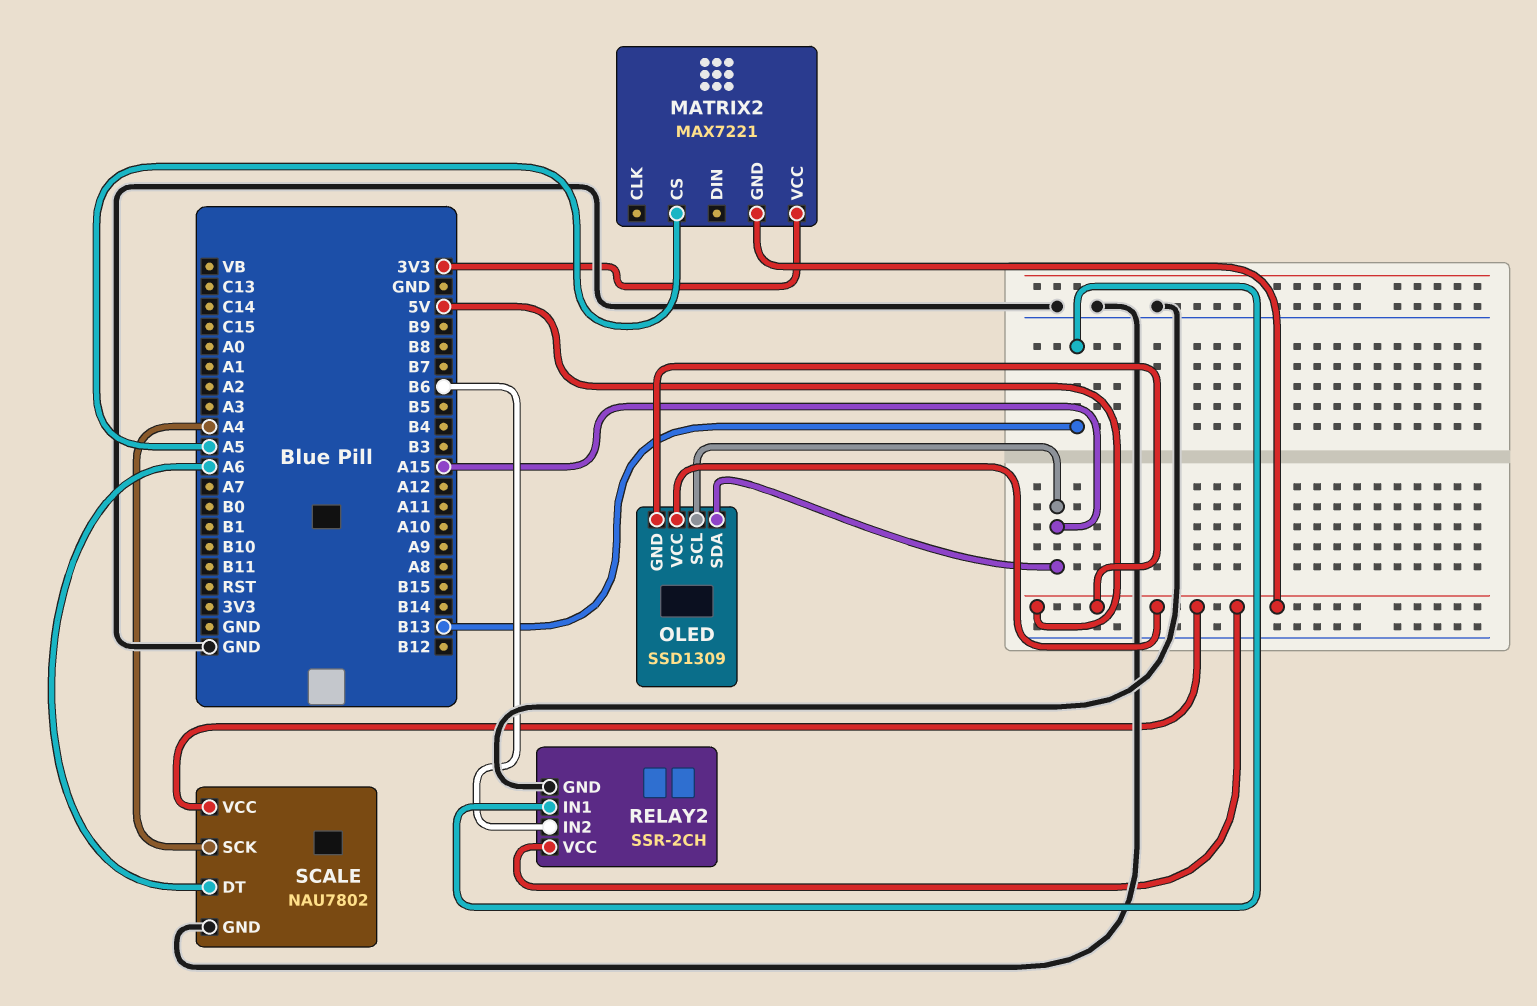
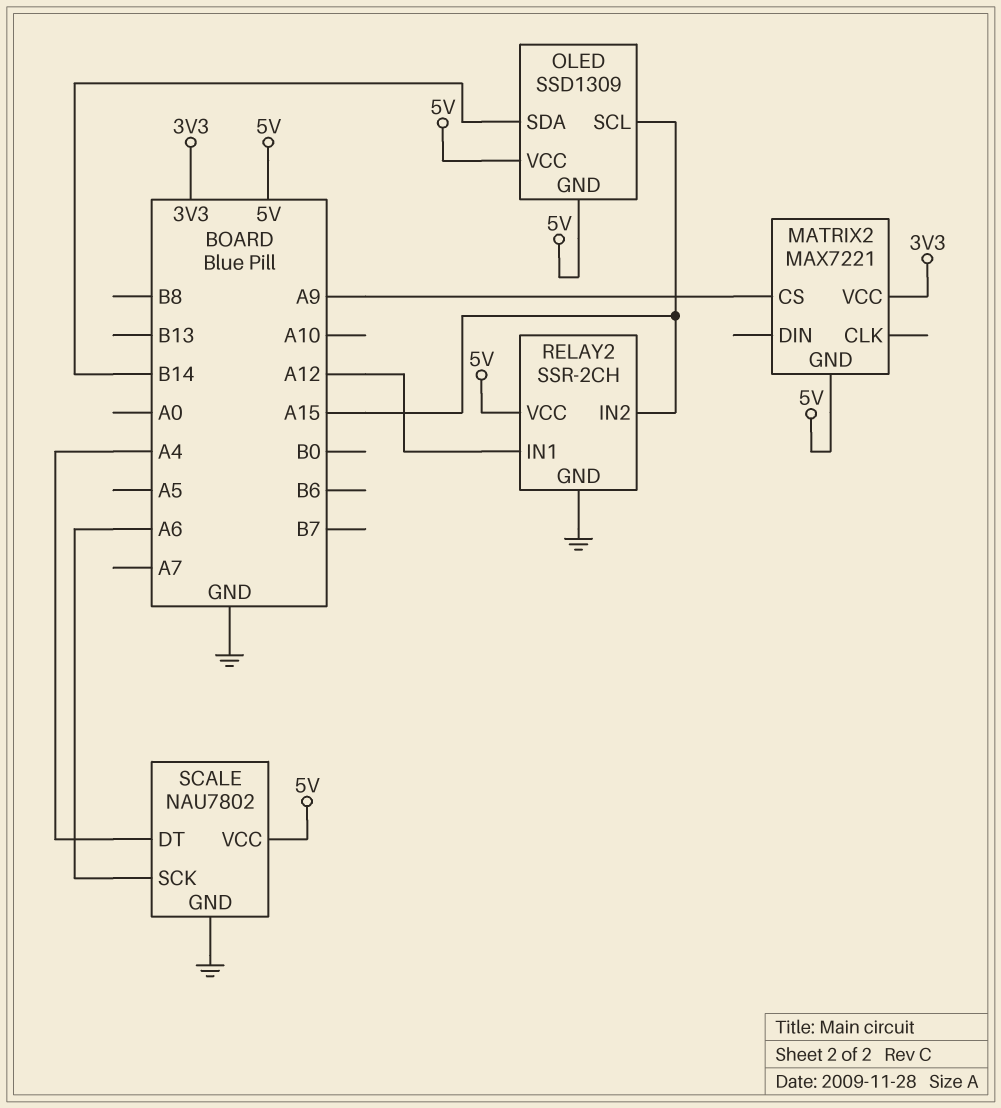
MATRIX2 pin CS: A5 -> A9
OLED pin SDA: A15 -> B14
RELAY2 pin IN1: B13 -> A12
RELAY2 pin IN2: B6 -> A15
SCALE pin DT: A6 -> A4
SCALE pin SCK: A4 -> A6

